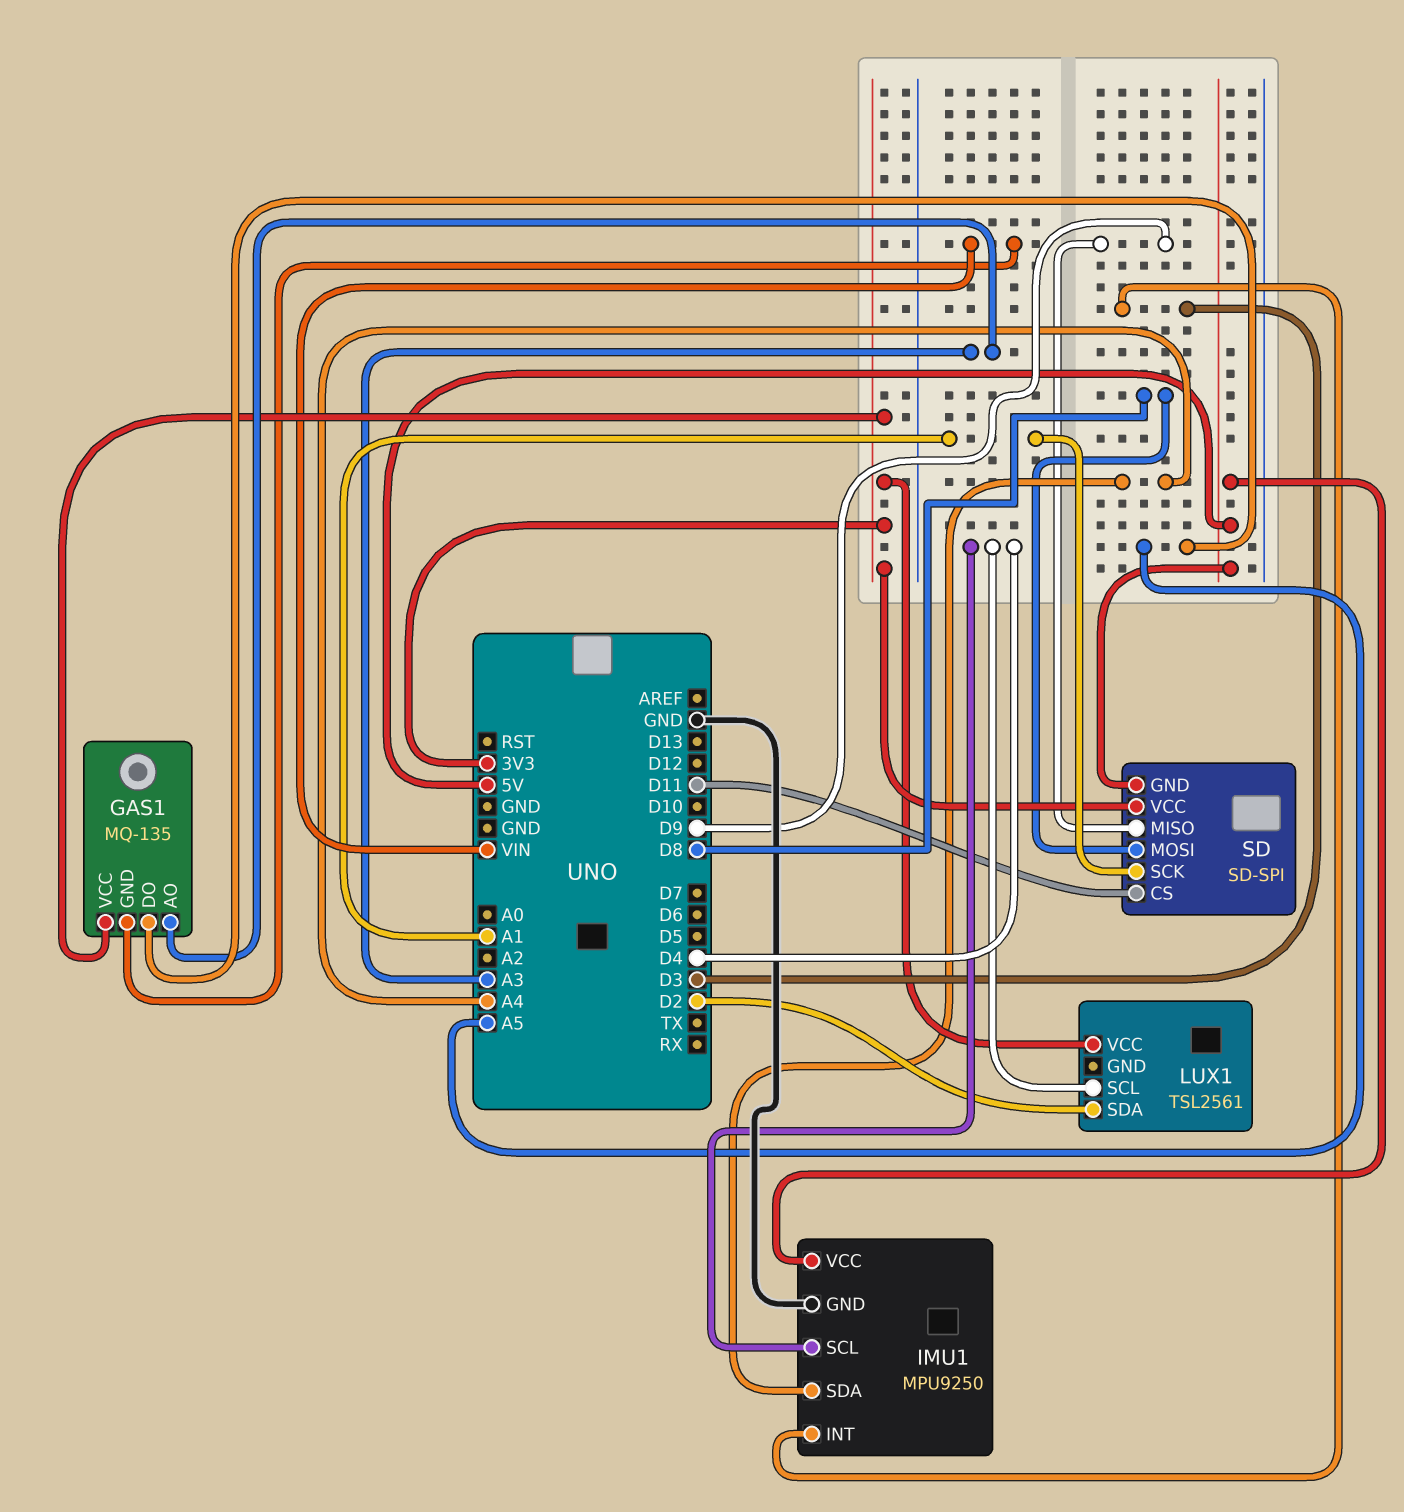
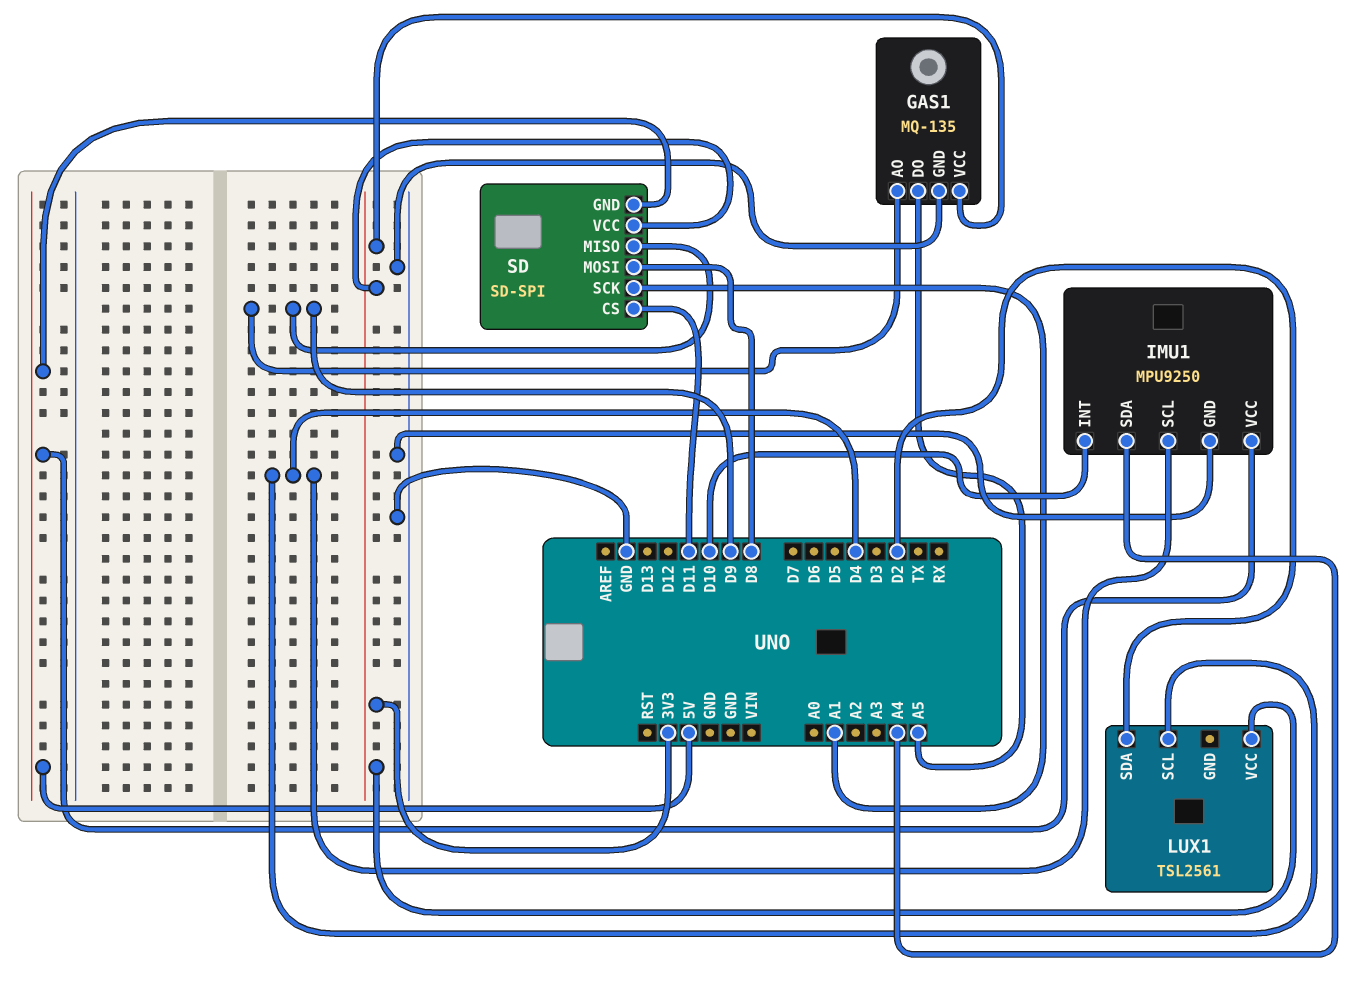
GAS1 pin AO: A3 -> D9
GAS1 pin GND: VIN -> GND
IMU1 pin INT: D3 -> D10

